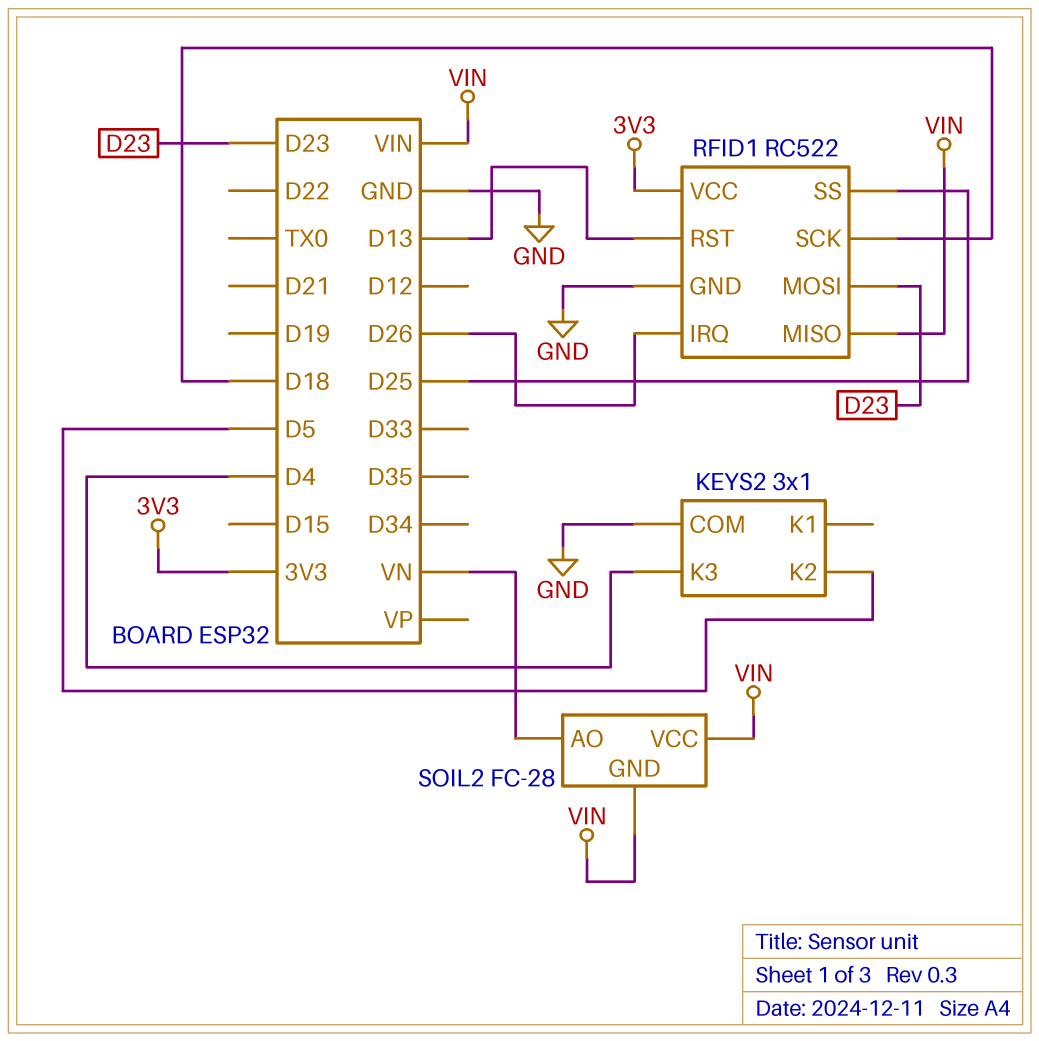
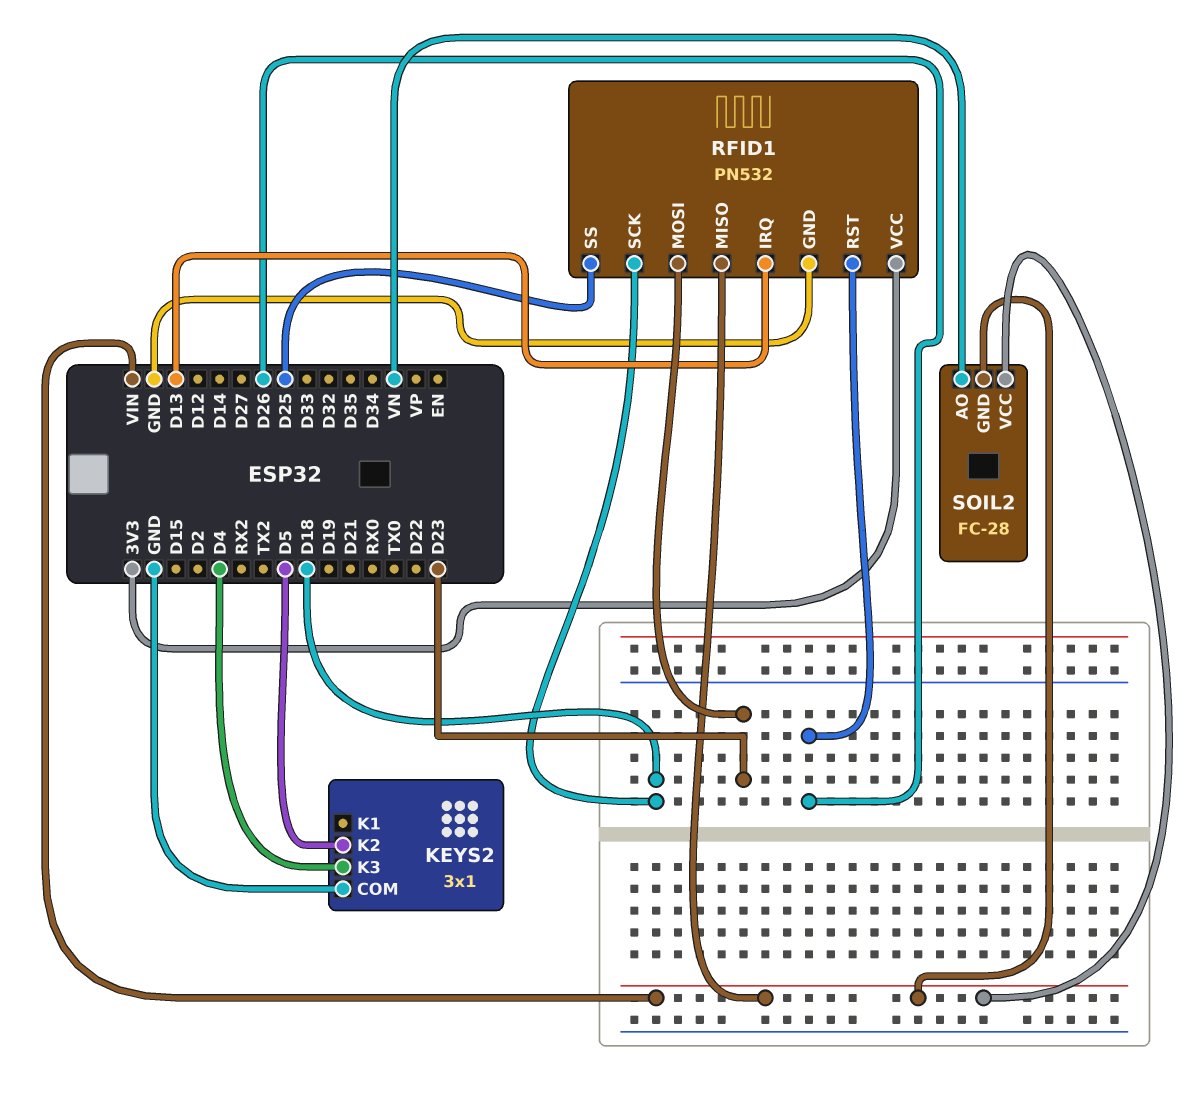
RFID1: RC522 -> PN532
RFID1 pin IRQ: D26 -> D13
RFID1 pin RST: D13 -> D26

